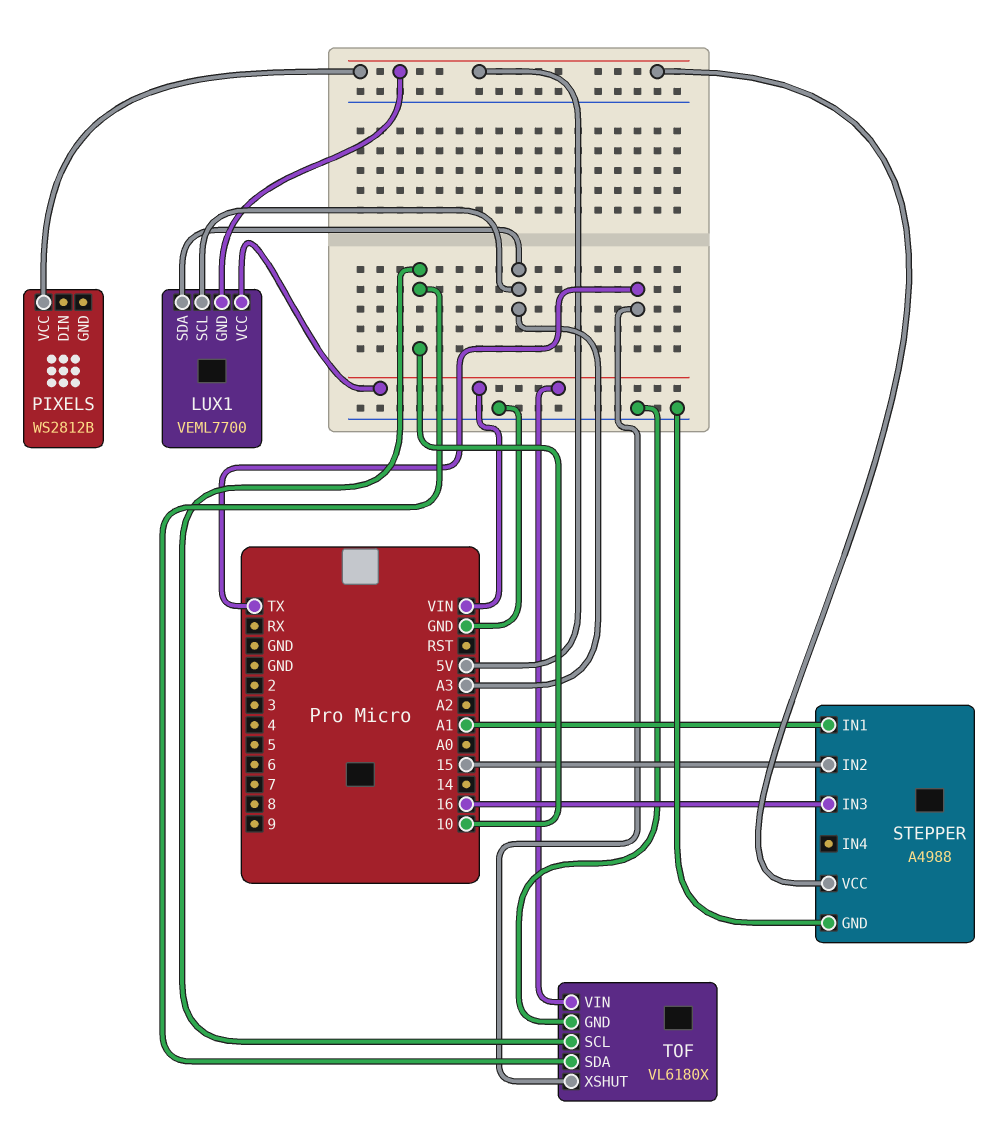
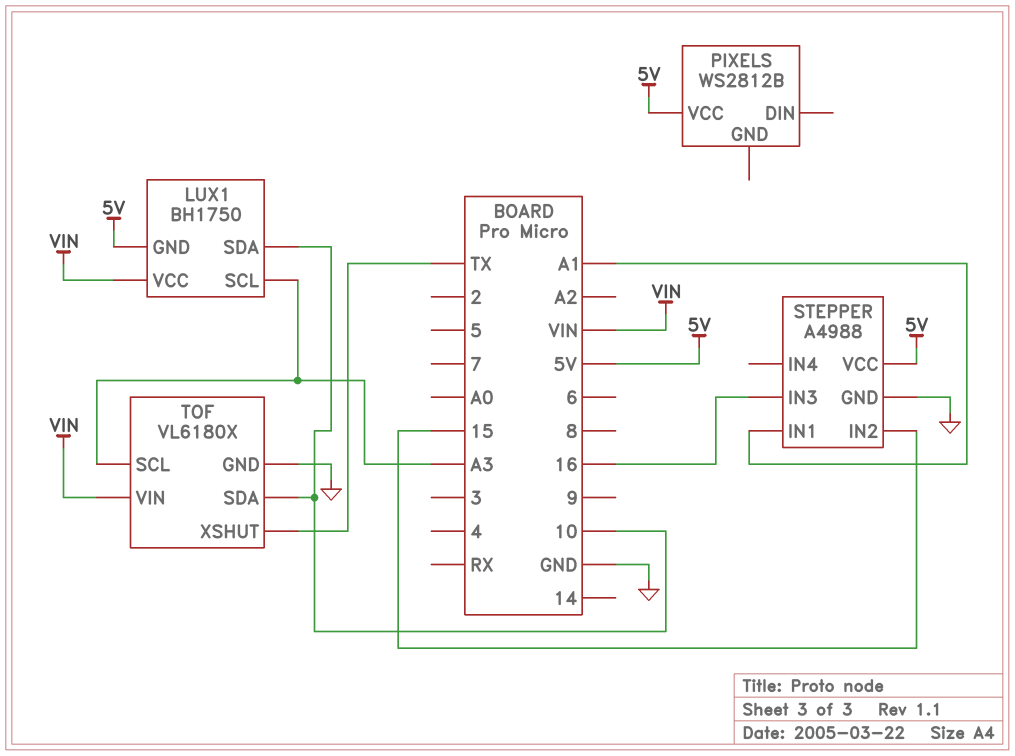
LUX1: VEML7700 -> BH1750
LUX1 pin SDA: A3 -> 10
TOF pin SCL: 10 -> A3

